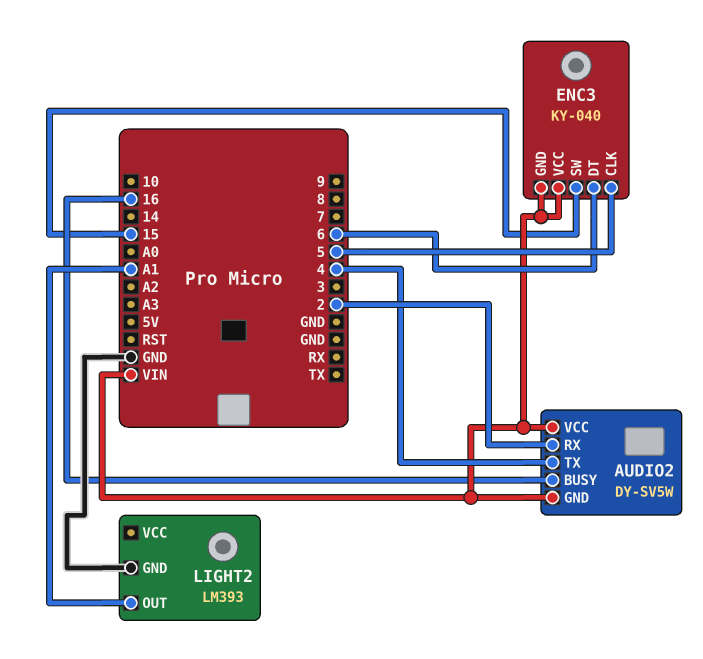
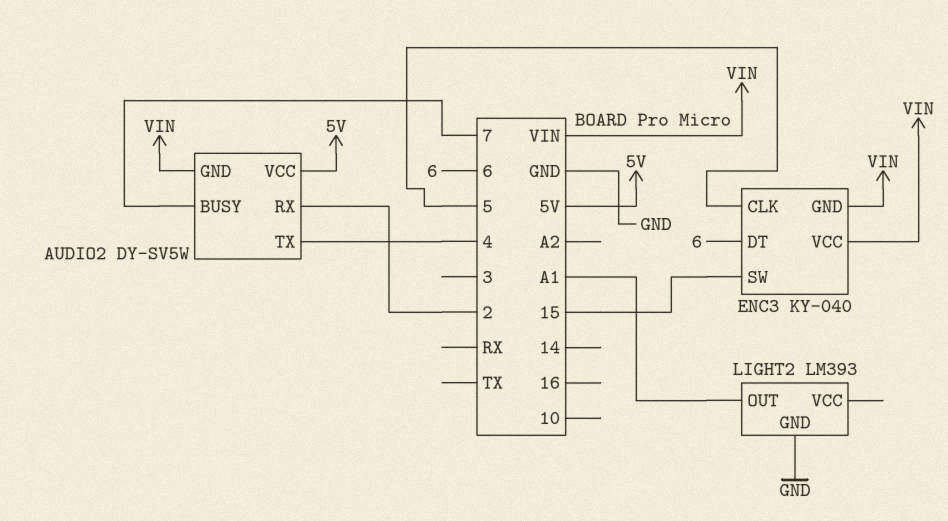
AUDIO2 pin BUSY: 16 -> 7
AUDIO2 pin VCC: VIN -> 5V

